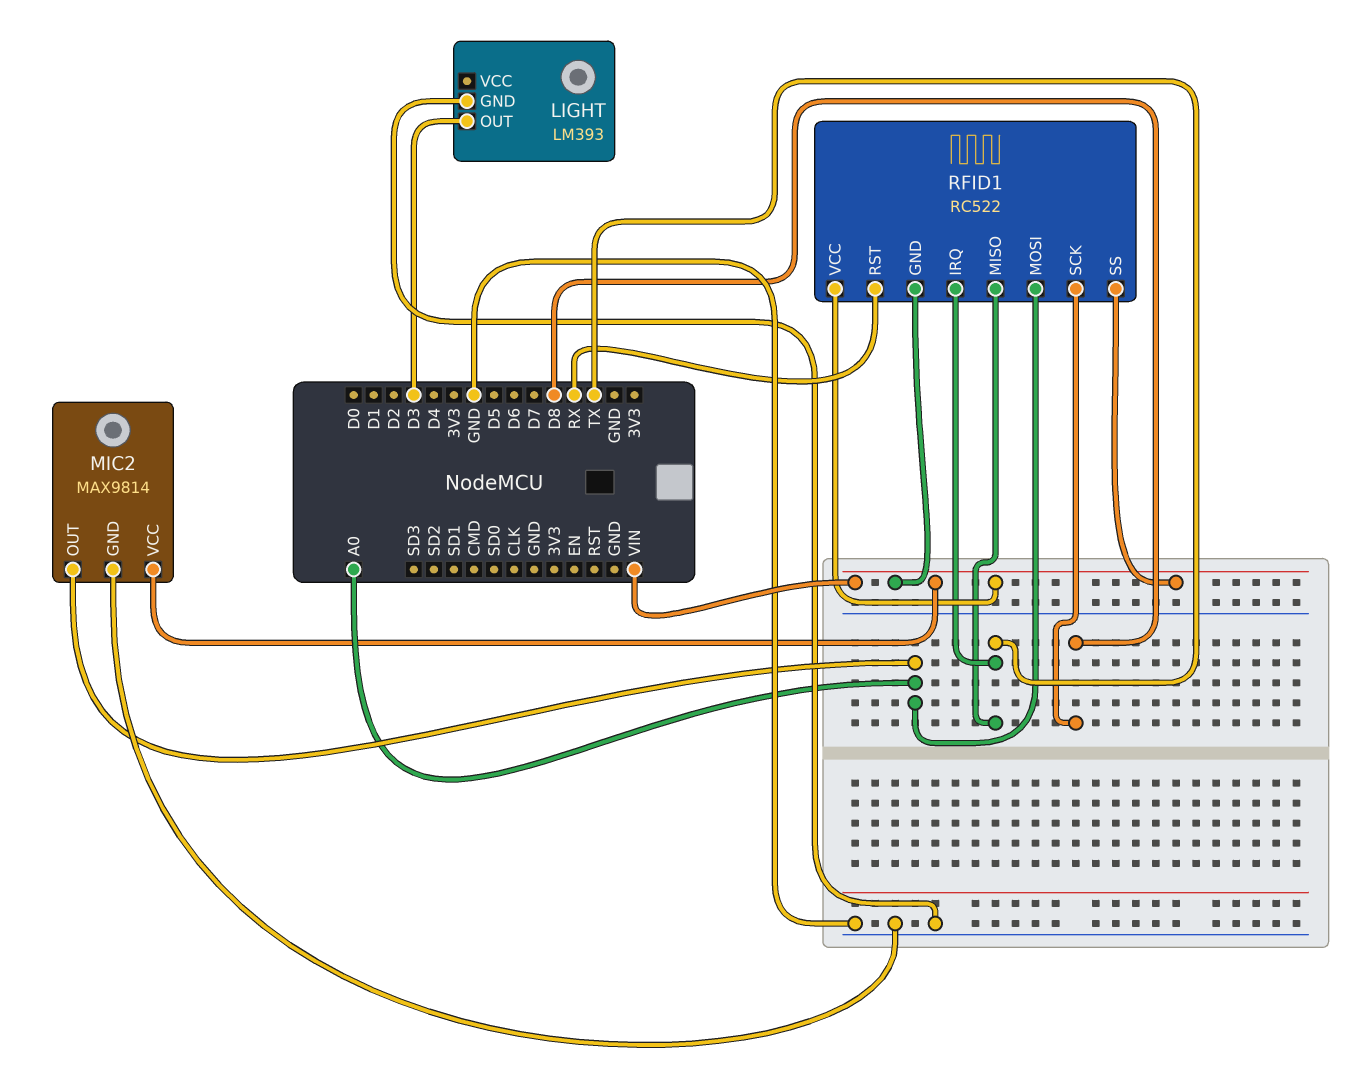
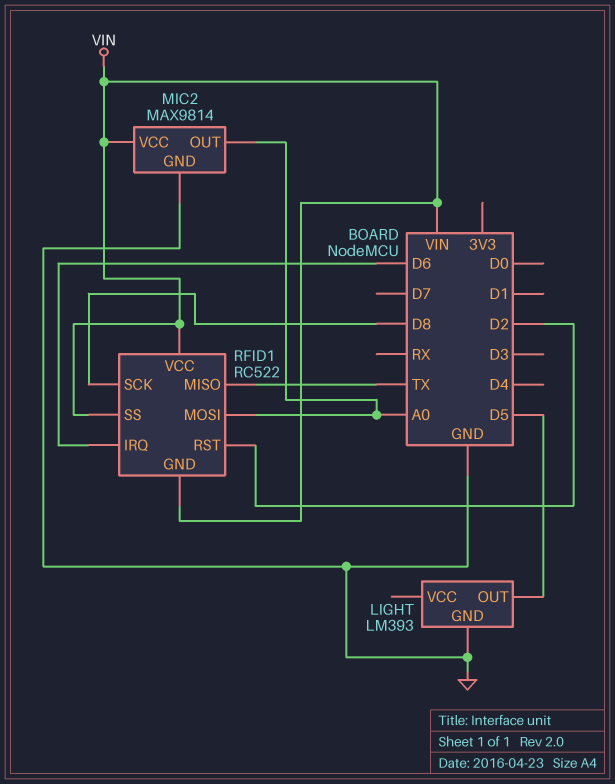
LIGHT pin OUT: D3 -> D5
RFID1 pin IRQ: TX -> D6
RFID1 pin RST: RX -> D2

